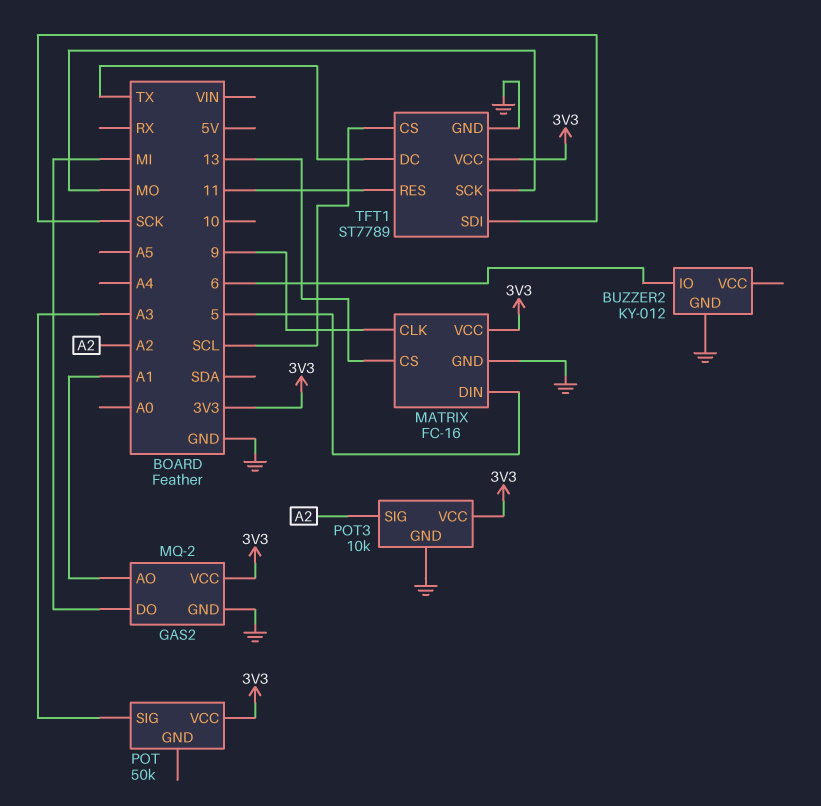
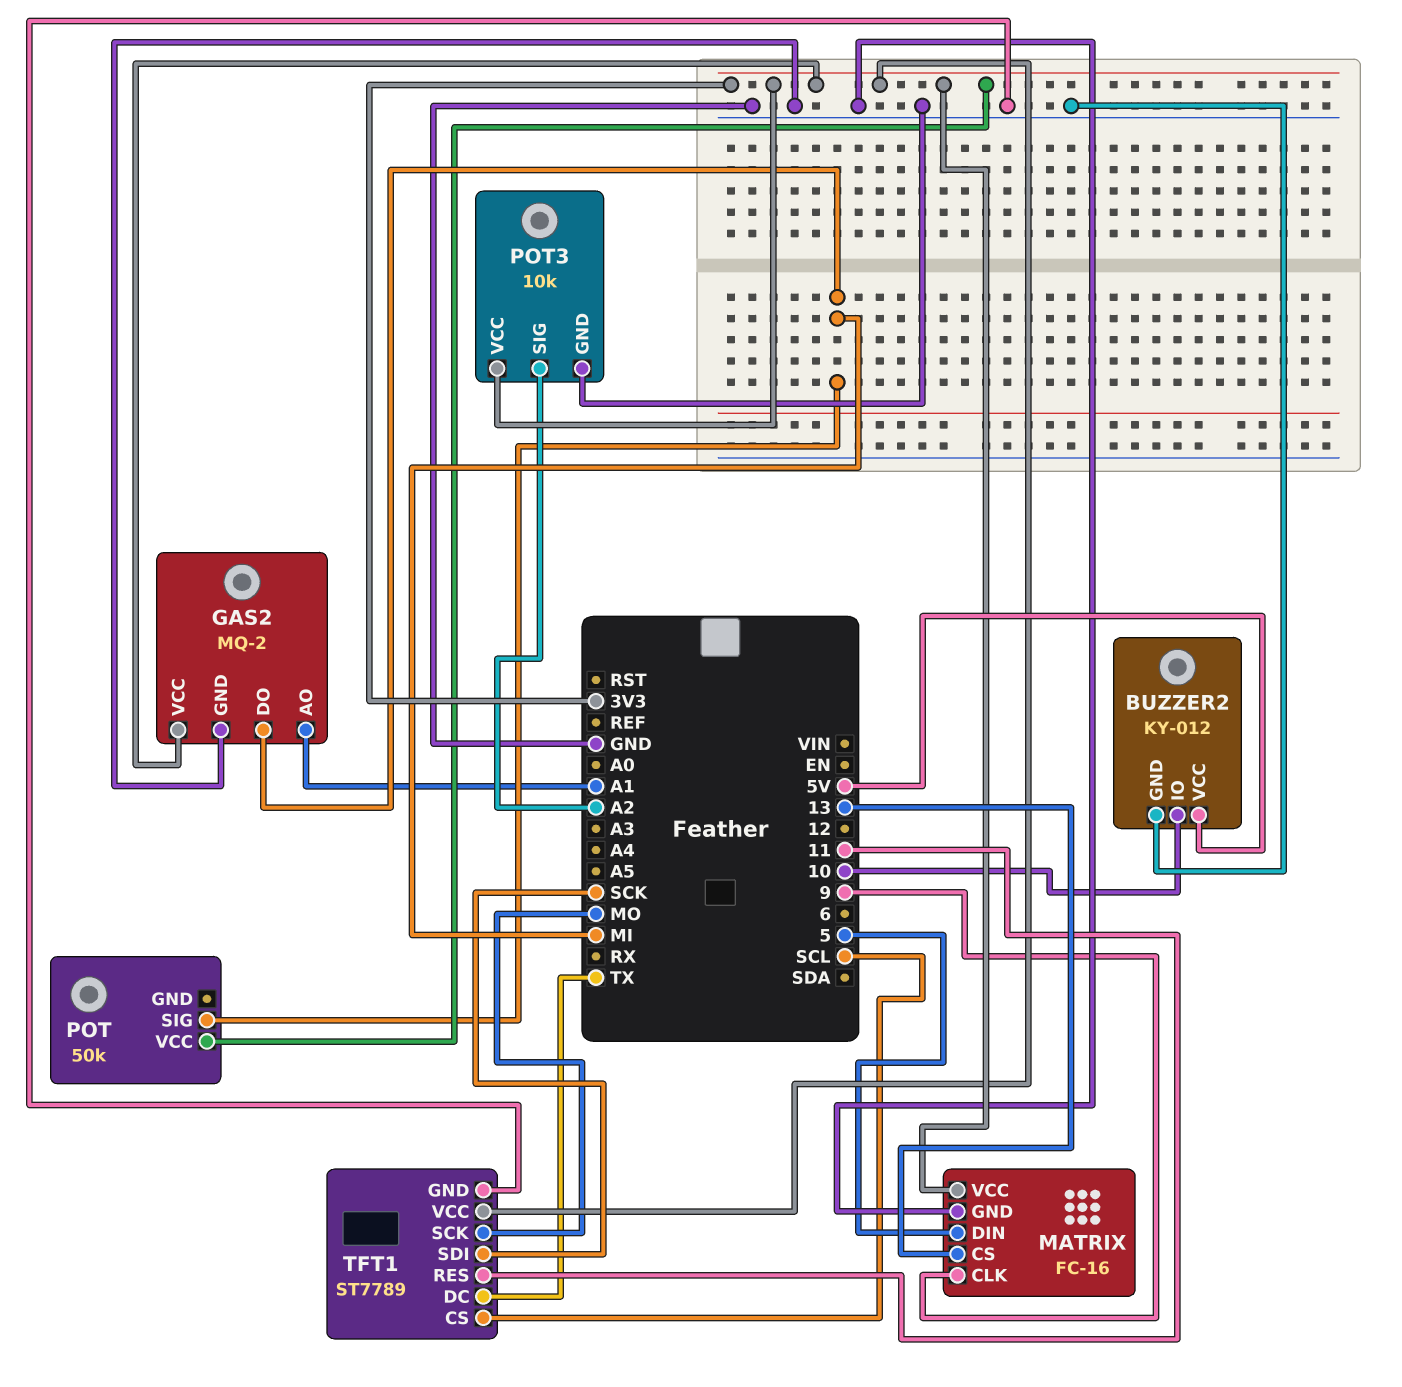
BUZZER2 pin IO: 6 -> 10
BUZZER2 pin VCC: none -> 5V
POT pin SIG: A3 -> MI

